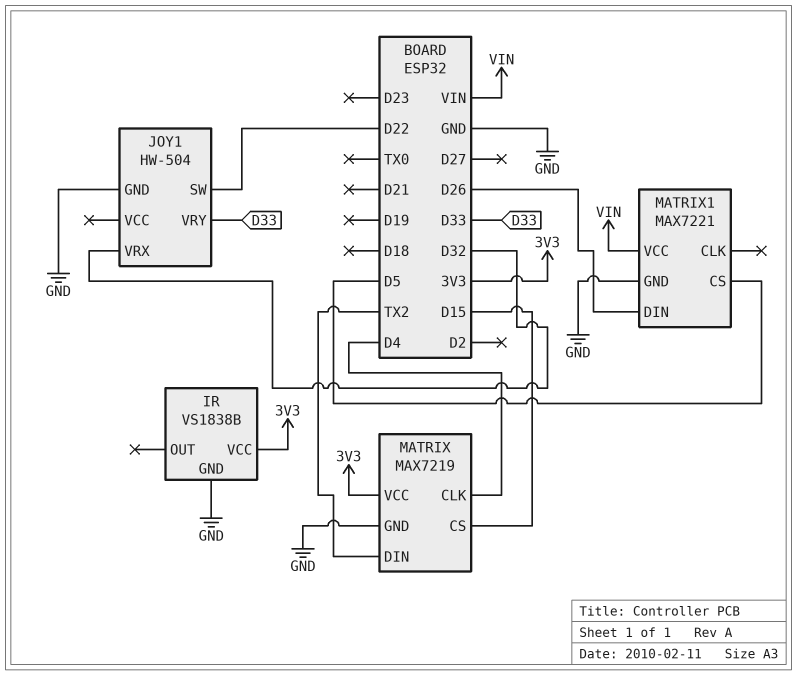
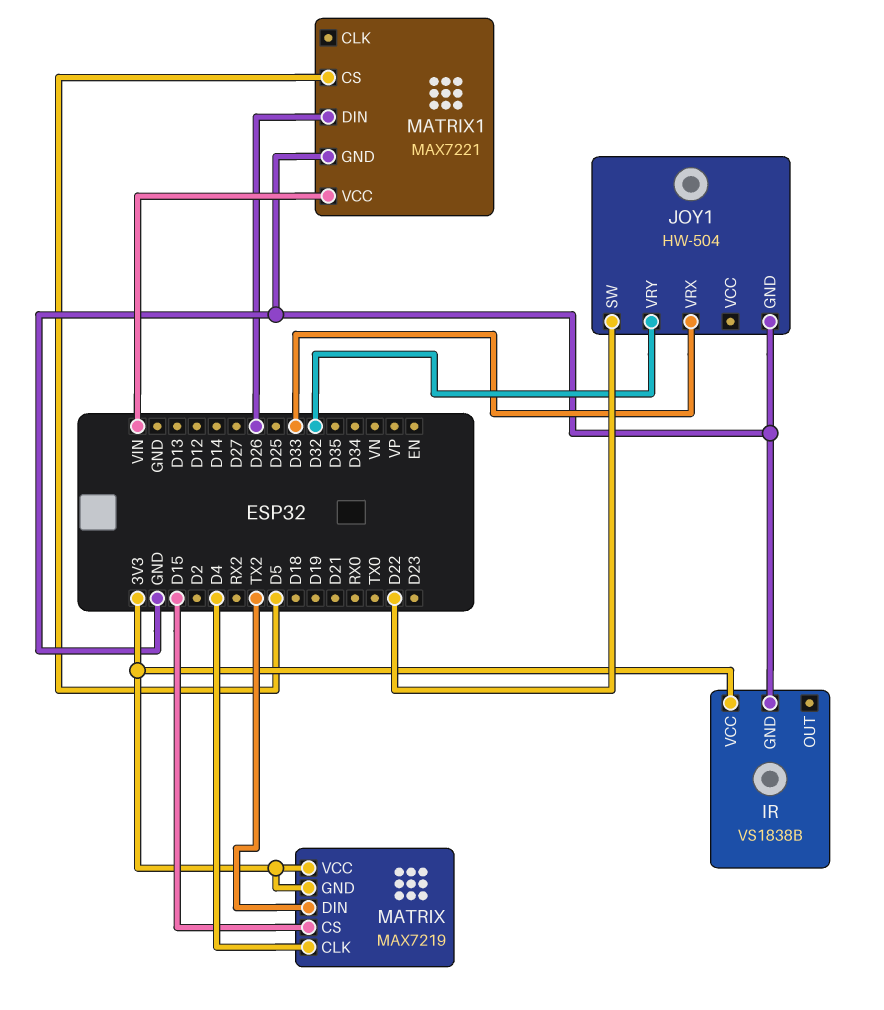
JOY1 pin VRX: D32 -> D33
JOY1 pin VRY: D33 -> D32
MATRIX pin GND: GND -> 3V3

